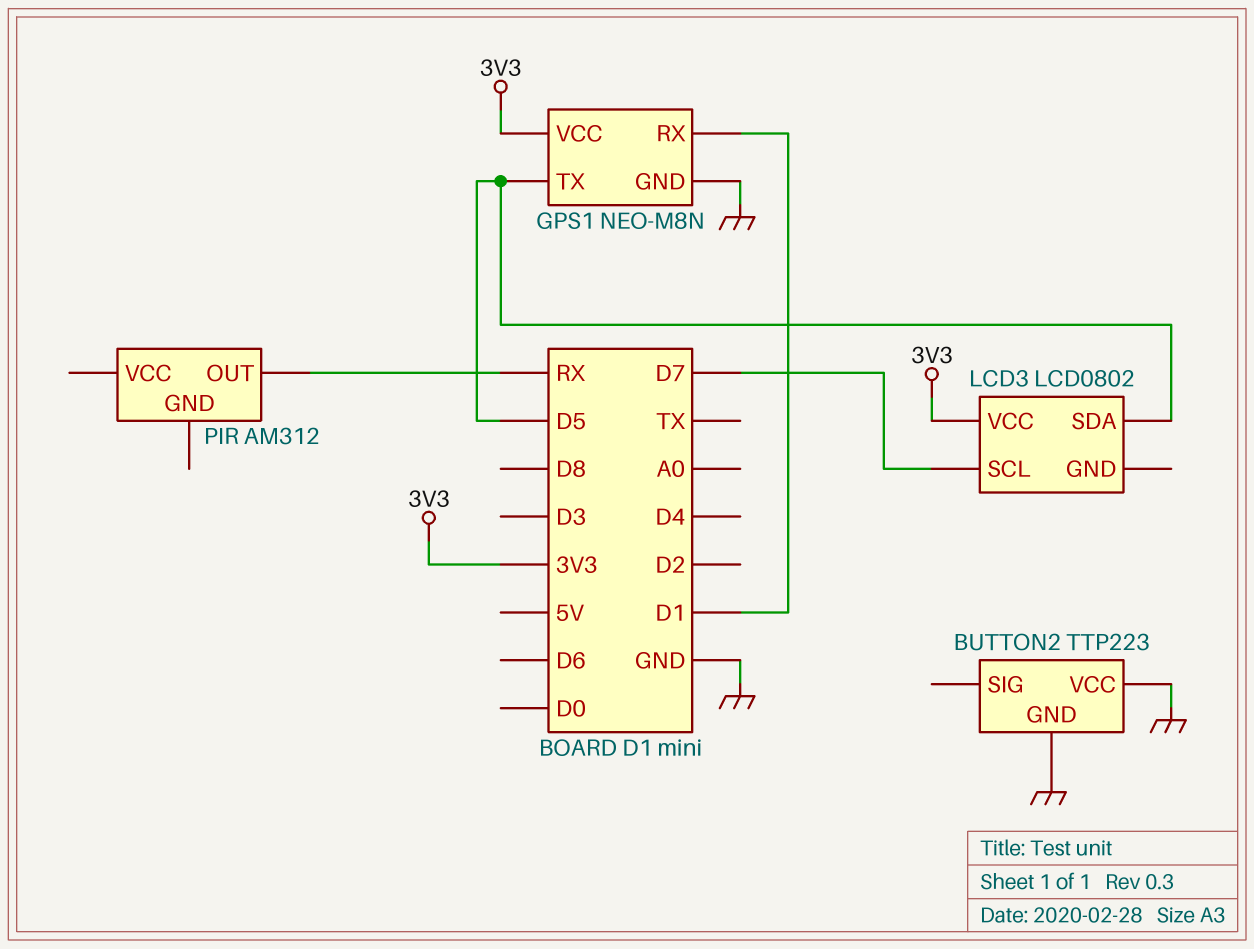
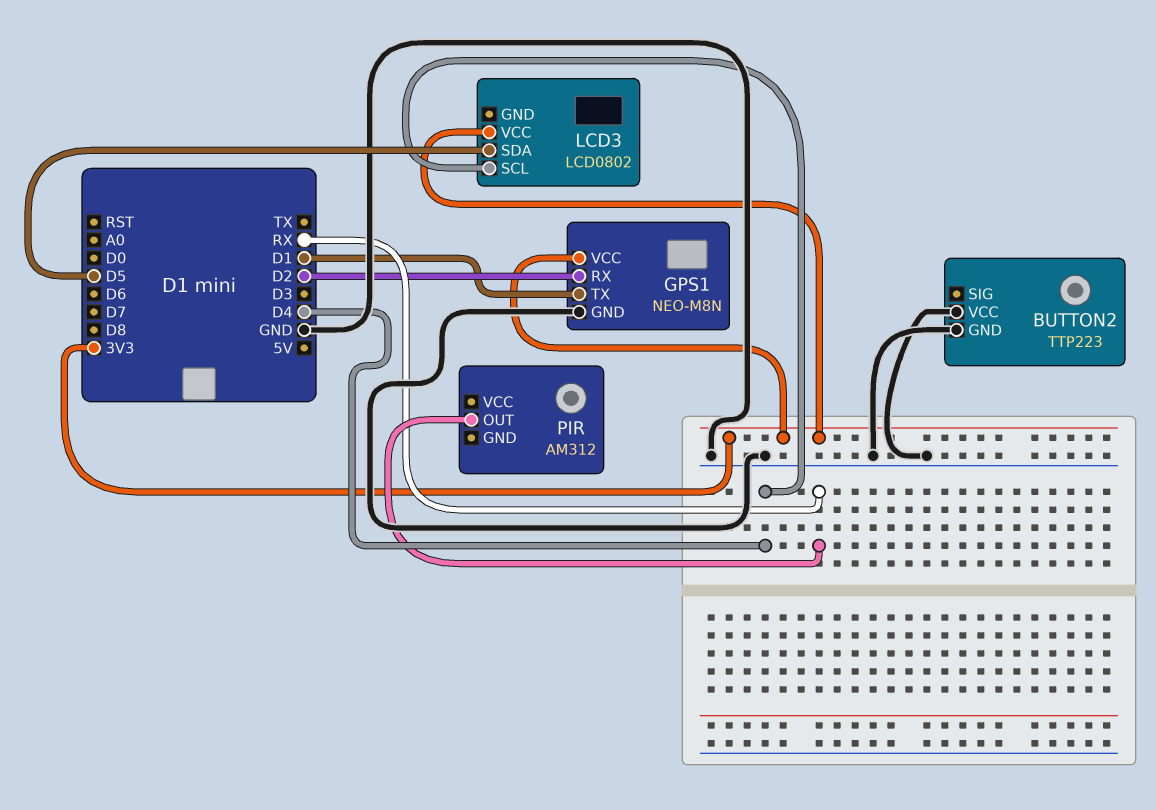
GPS1 pin RX: D1 -> D2
GPS1 pin TX: D5 -> D1
LCD3 pin SCL: D7 -> D4

